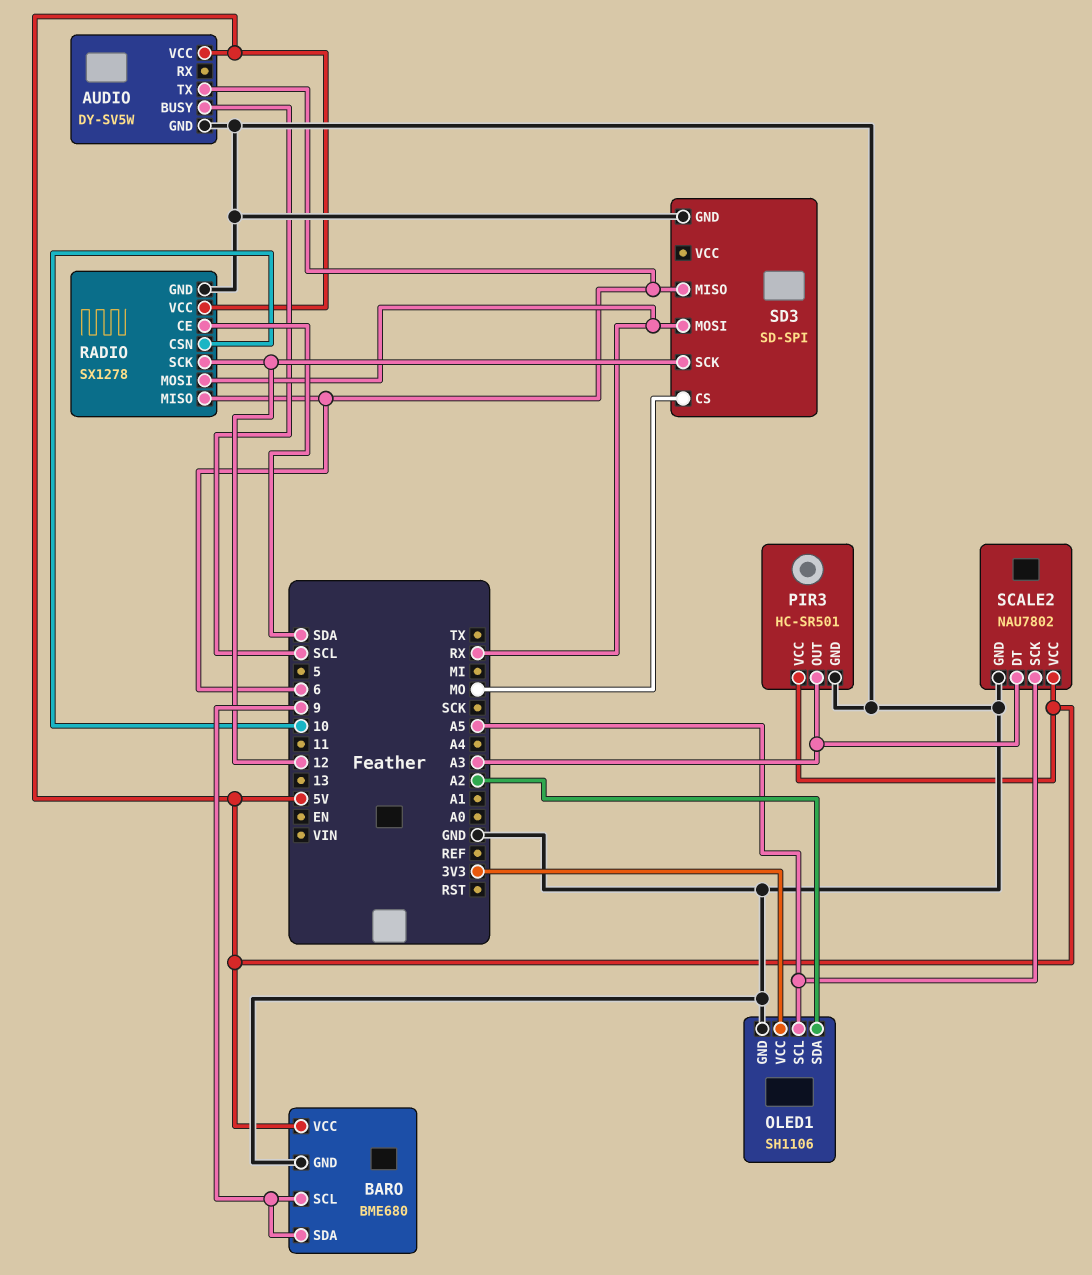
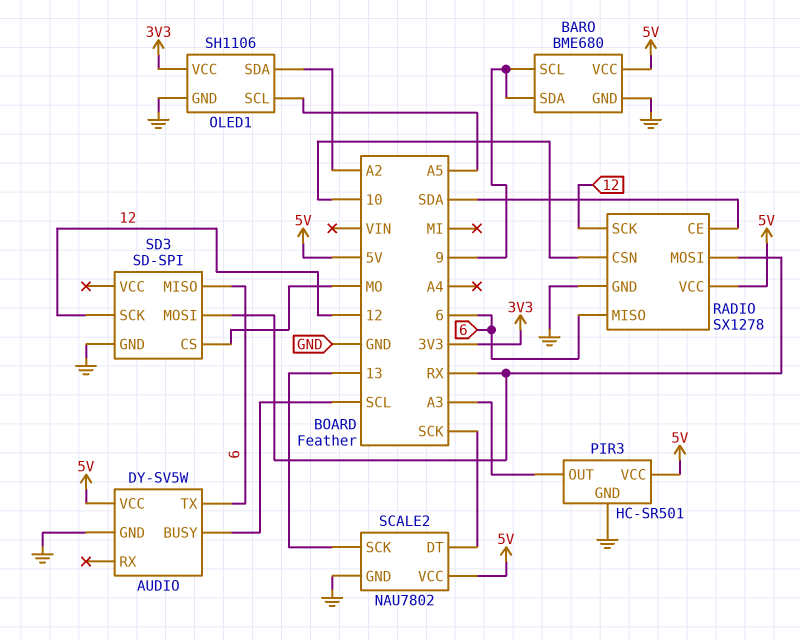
SCALE2 pin DT: A3 -> SCK
SCALE2 pin SCK: A5 -> 13

